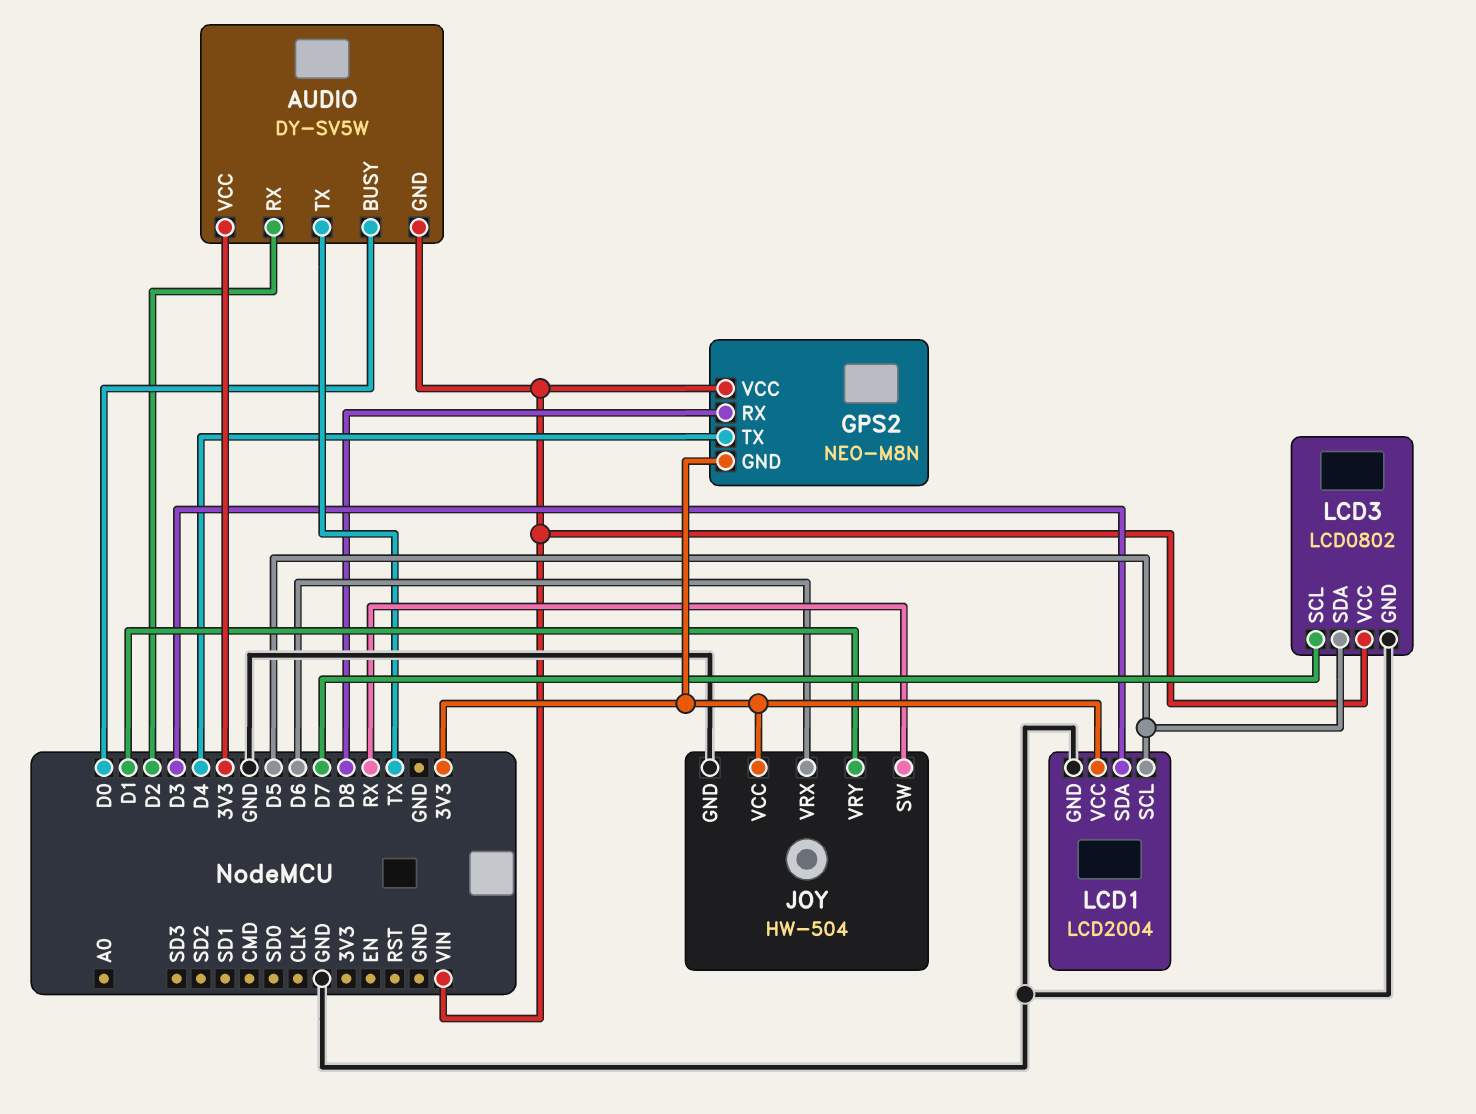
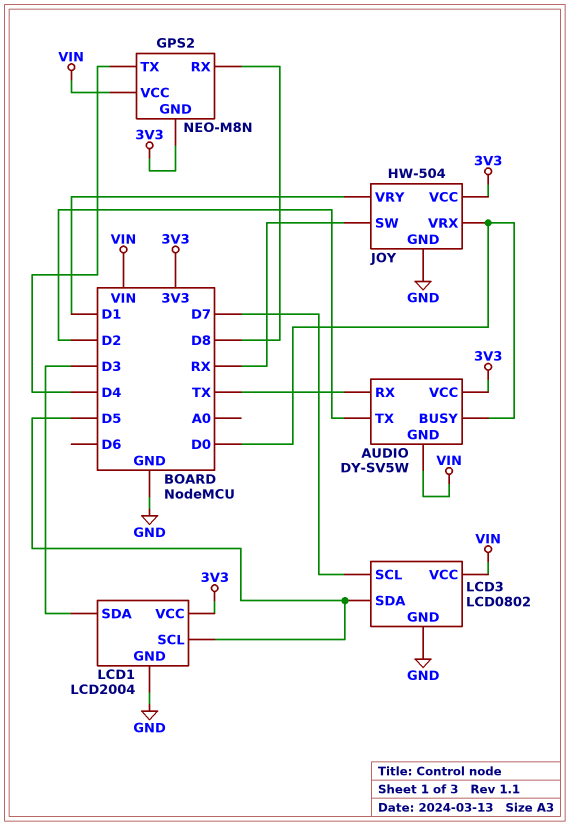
AUDIO pin RX: D2 -> TX
AUDIO pin TX: TX -> D2
JOY pin VRX: D6 -> D0

